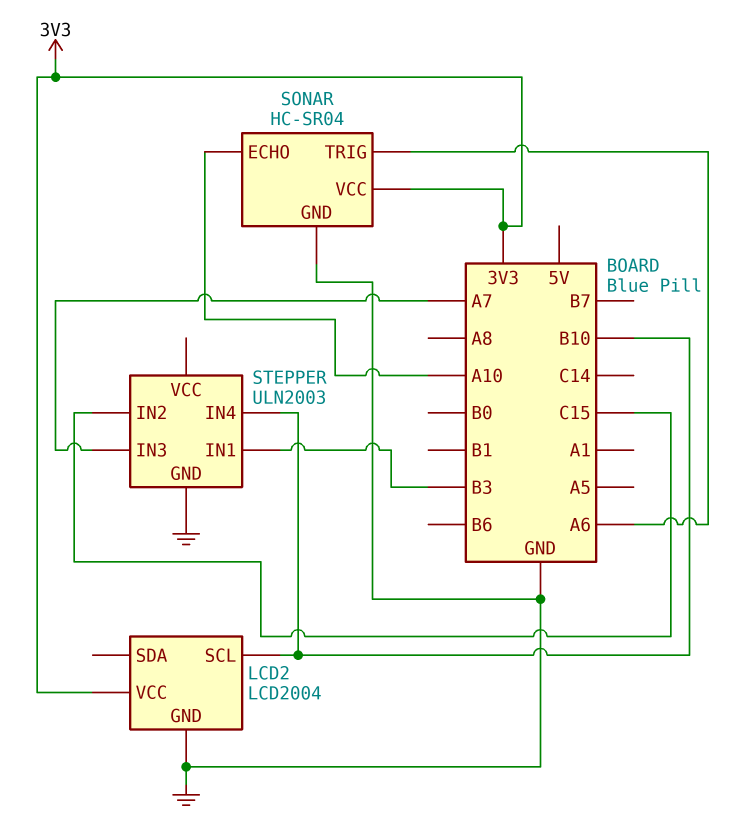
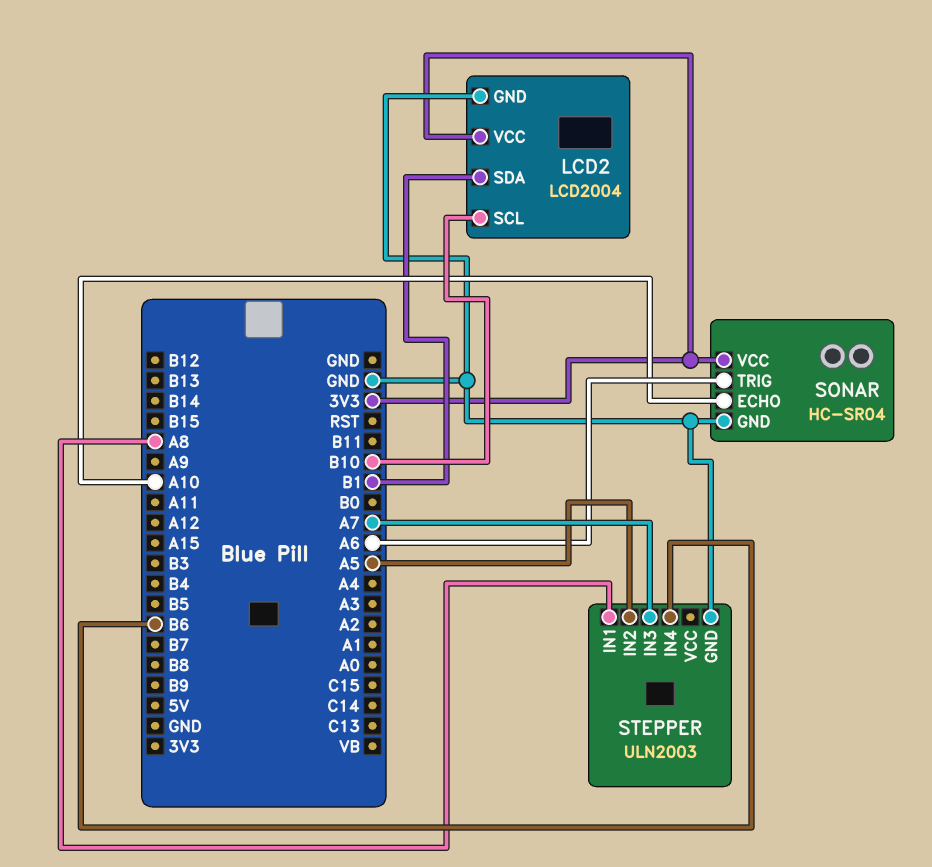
LCD2 pin SDA: none -> B1
STEPPER pin IN1: B3 -> A8
STEPPER pin IN2: C15 -> A5
STEPPER pin IN4: B10 -> B6

